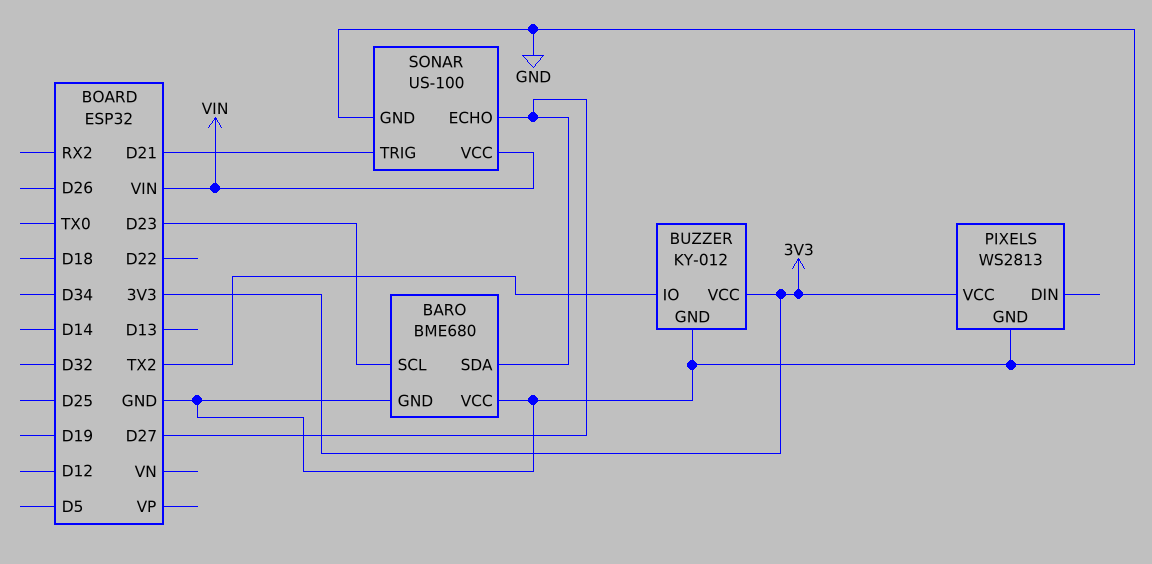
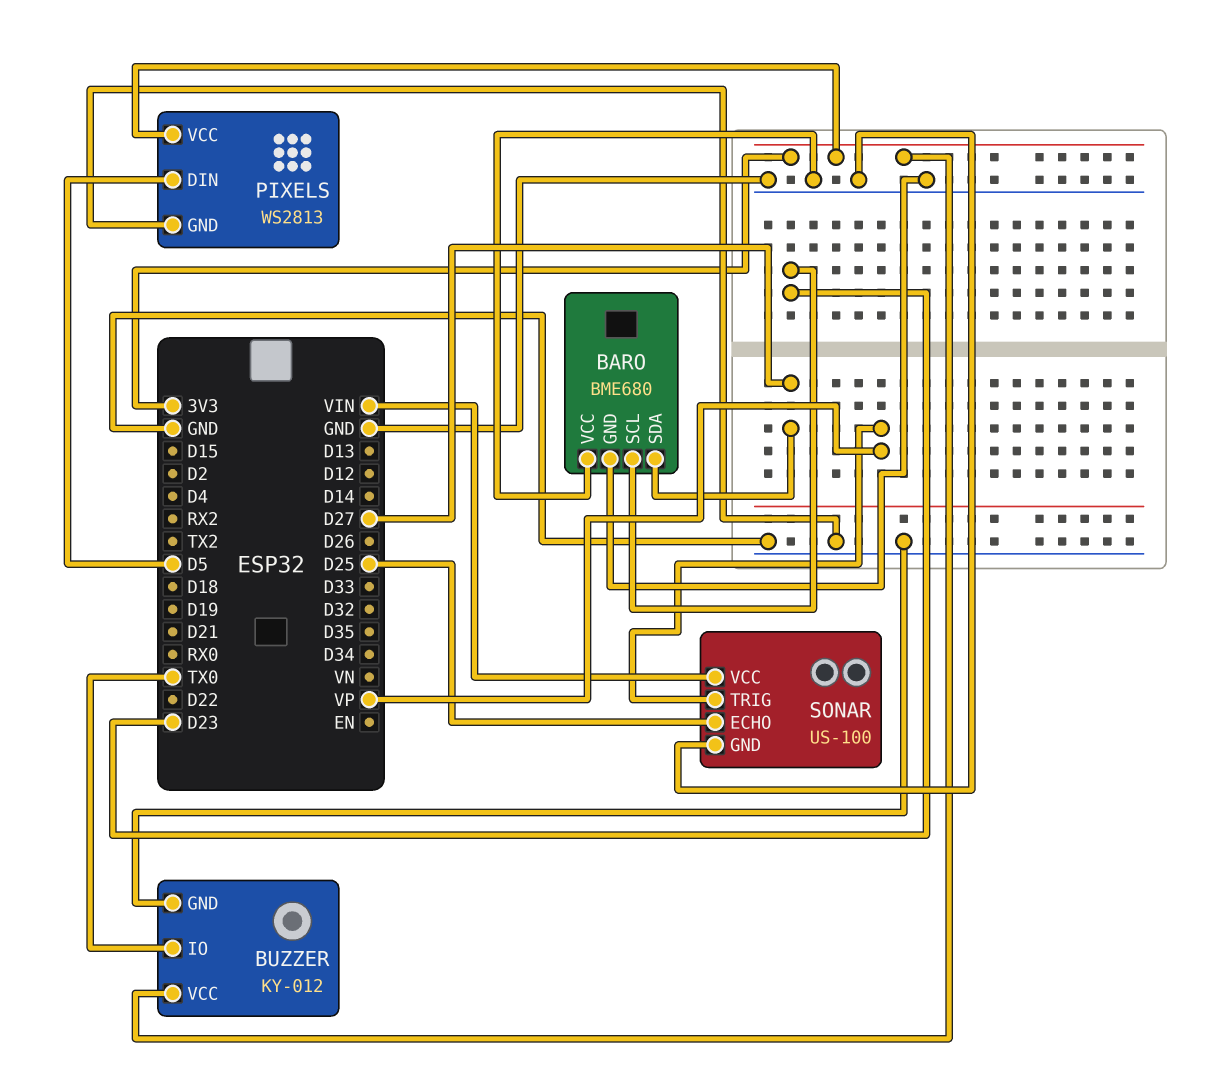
BUZZER pin IO: TX2 -> TX0
PIXELS pin DIN: none -> D5
SONAR pin ECHO: D27 -> D25
SONAR pin TRIG: D21 -> VP

